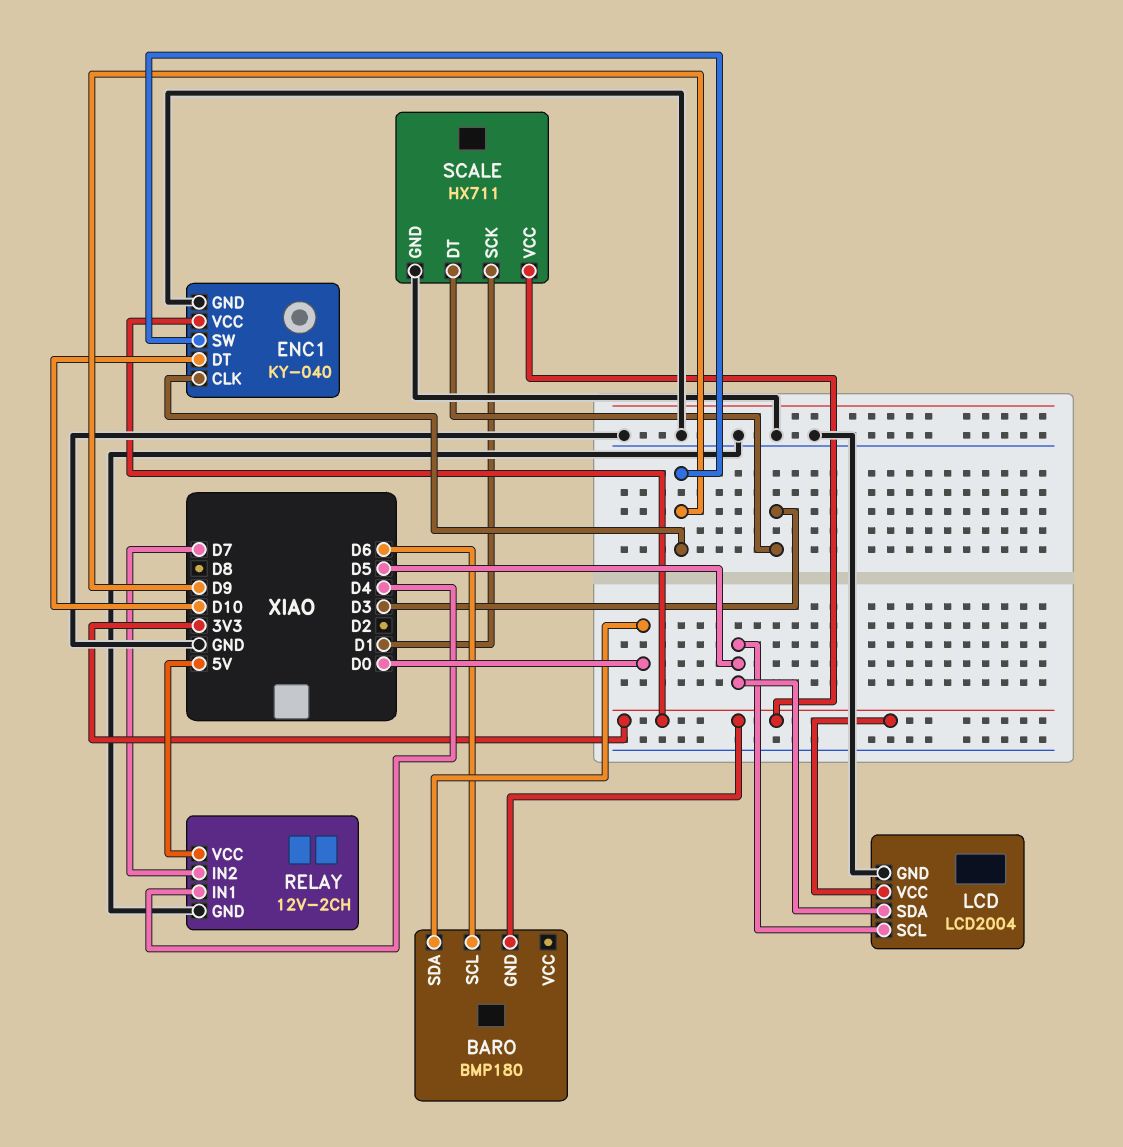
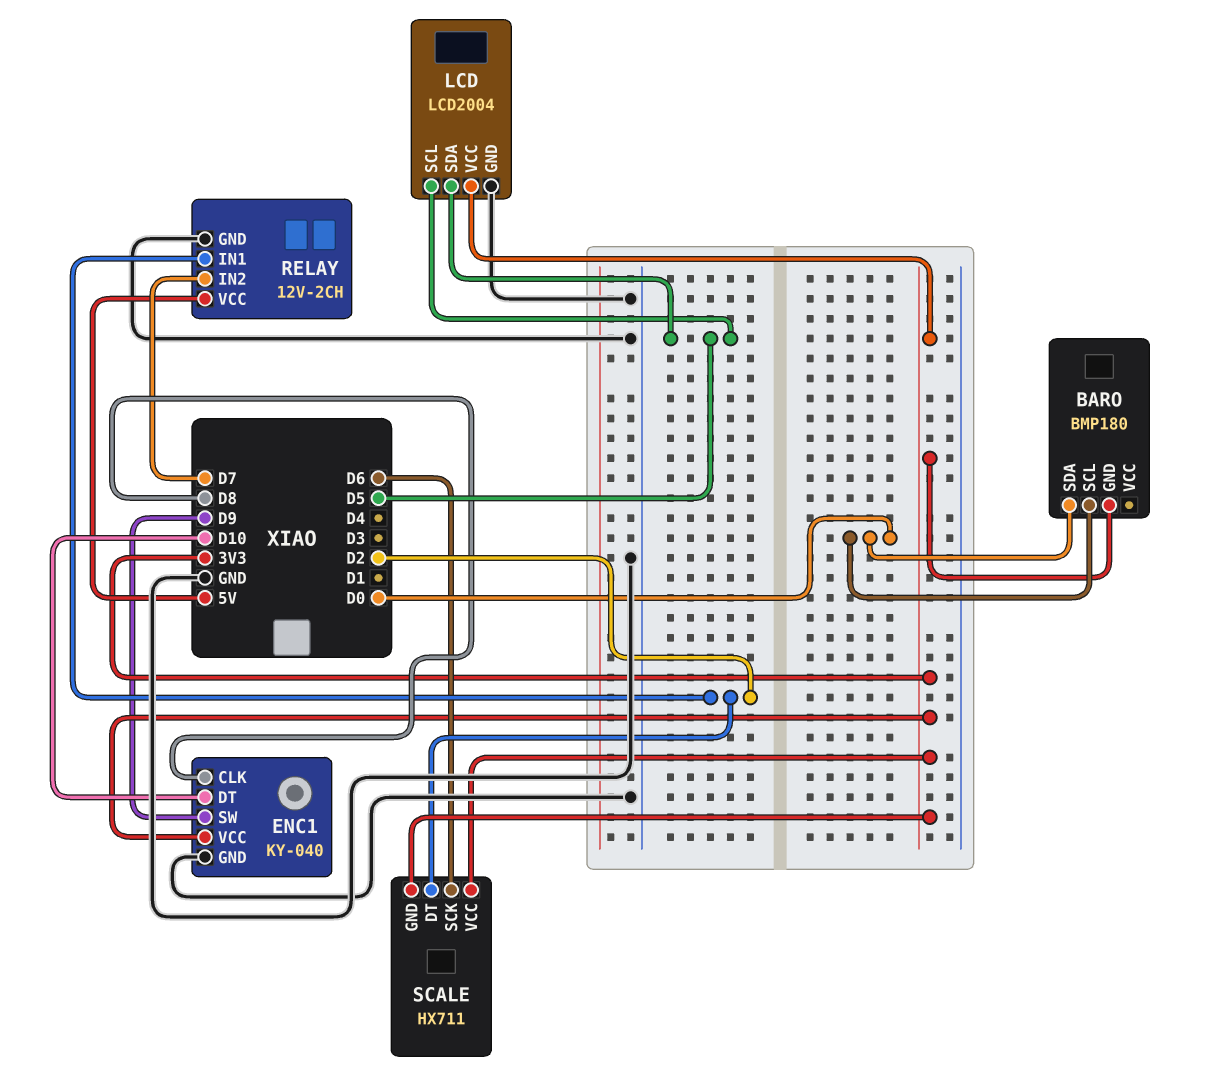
BARO pin SCL: D6 -> D0
ENC1 pin CLK: D9 -> D8
RELAY pin IN1: D4 -> D2
SCALE pin DT: D3 -> D2
SCALE pin GND: GND -> 3V3
SCALE pin SCK: D1 -> D6

